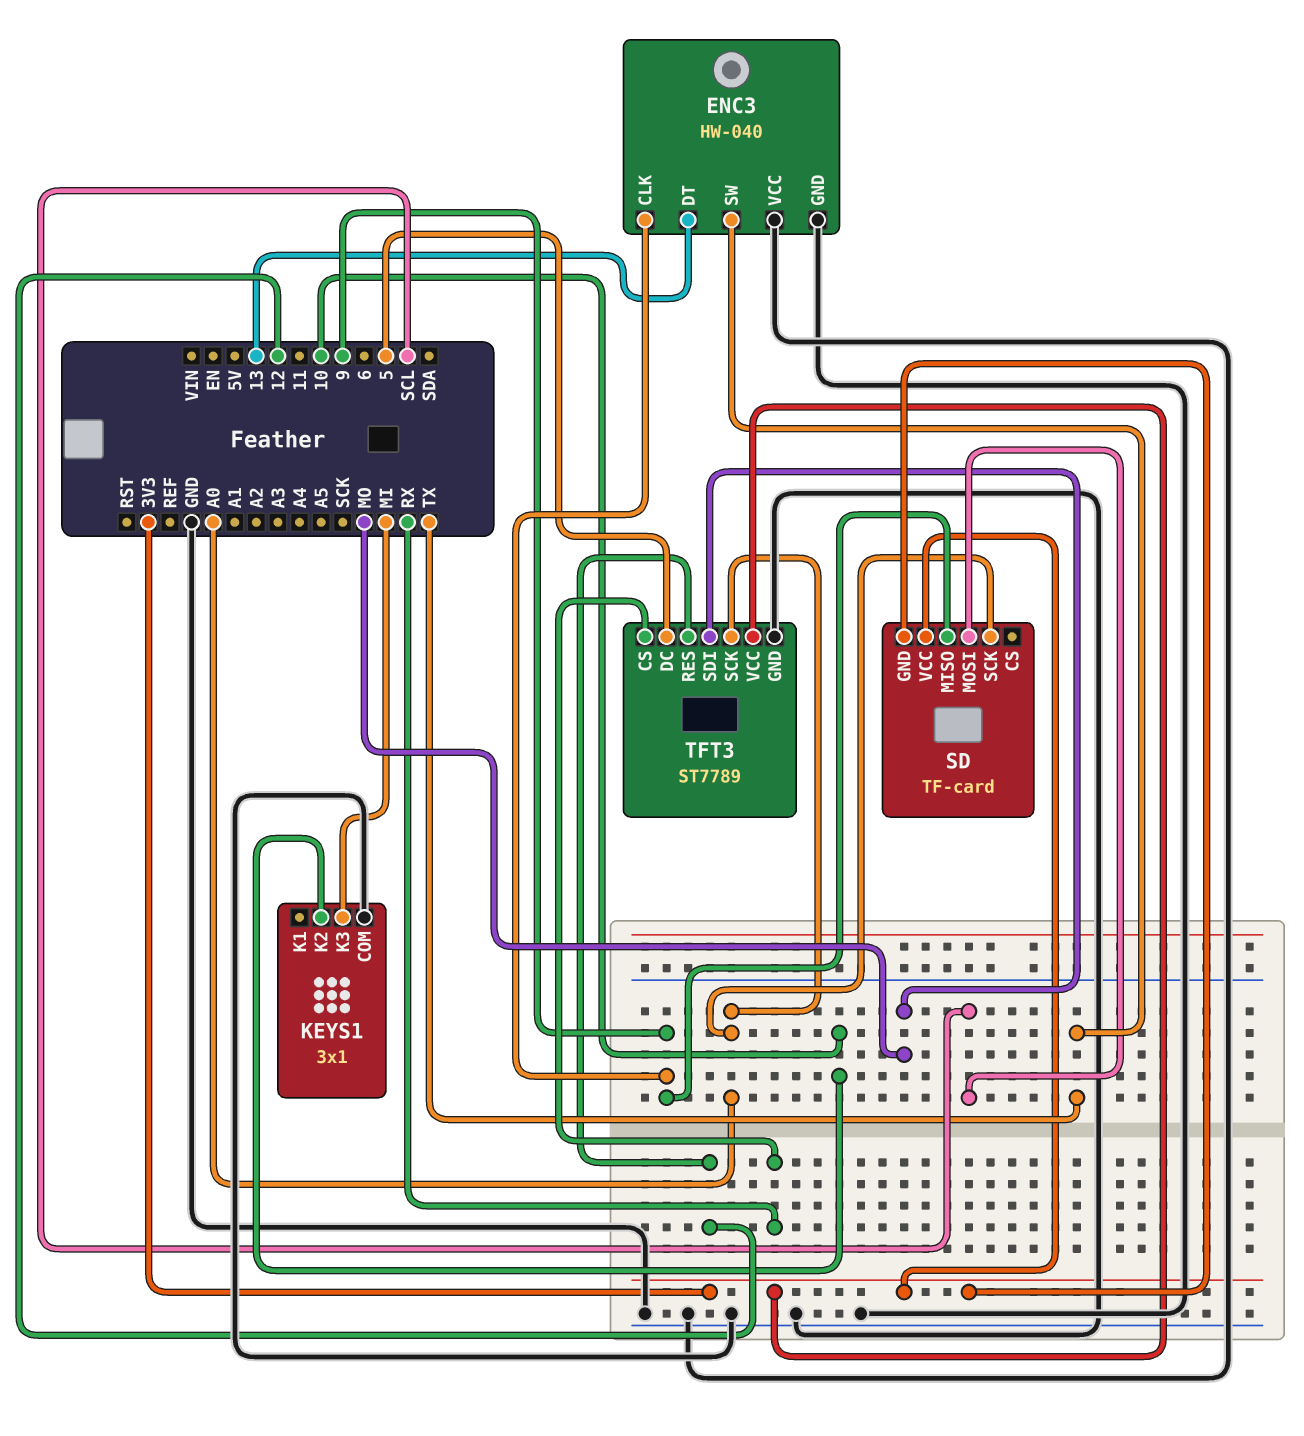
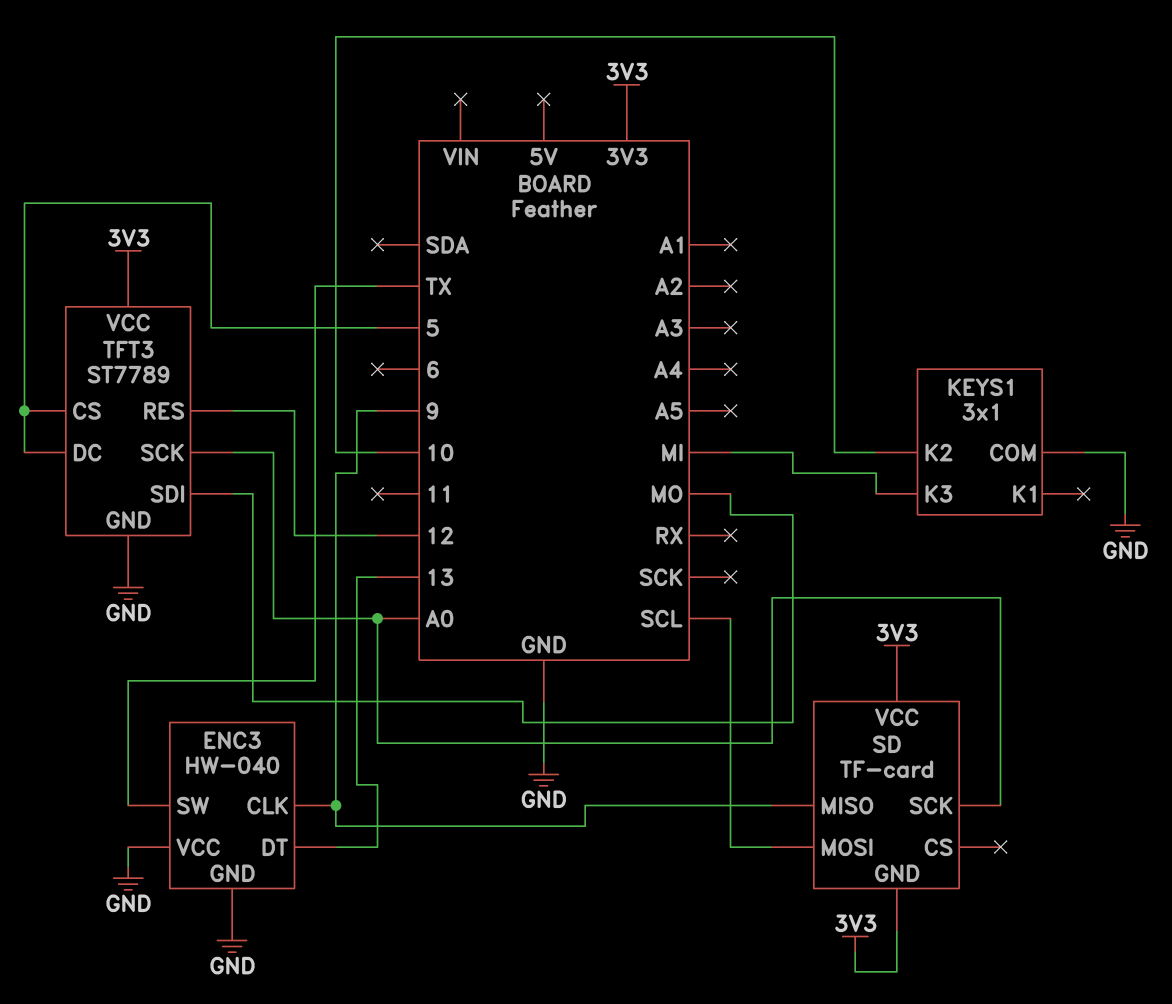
TFT3 pin CS: RX -> 5

